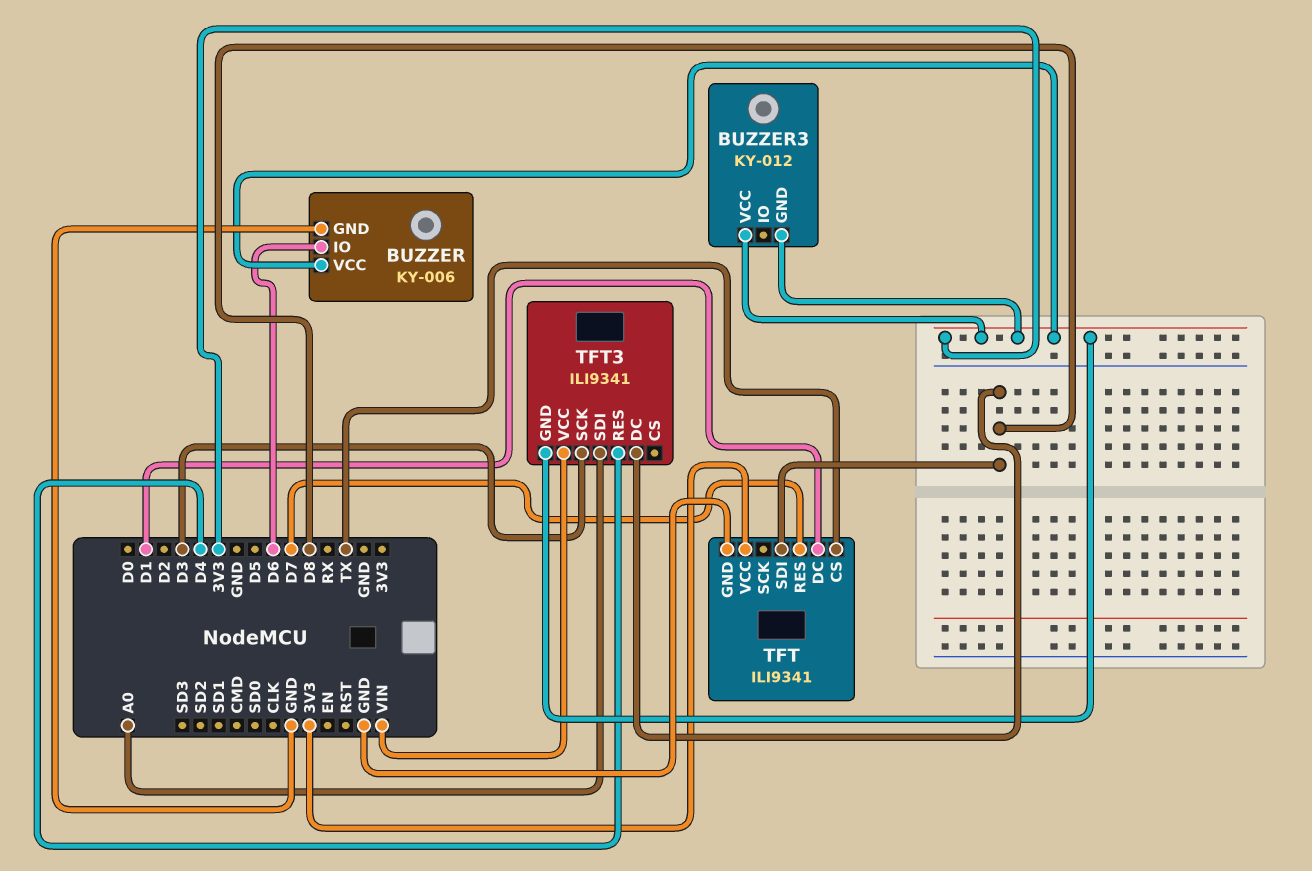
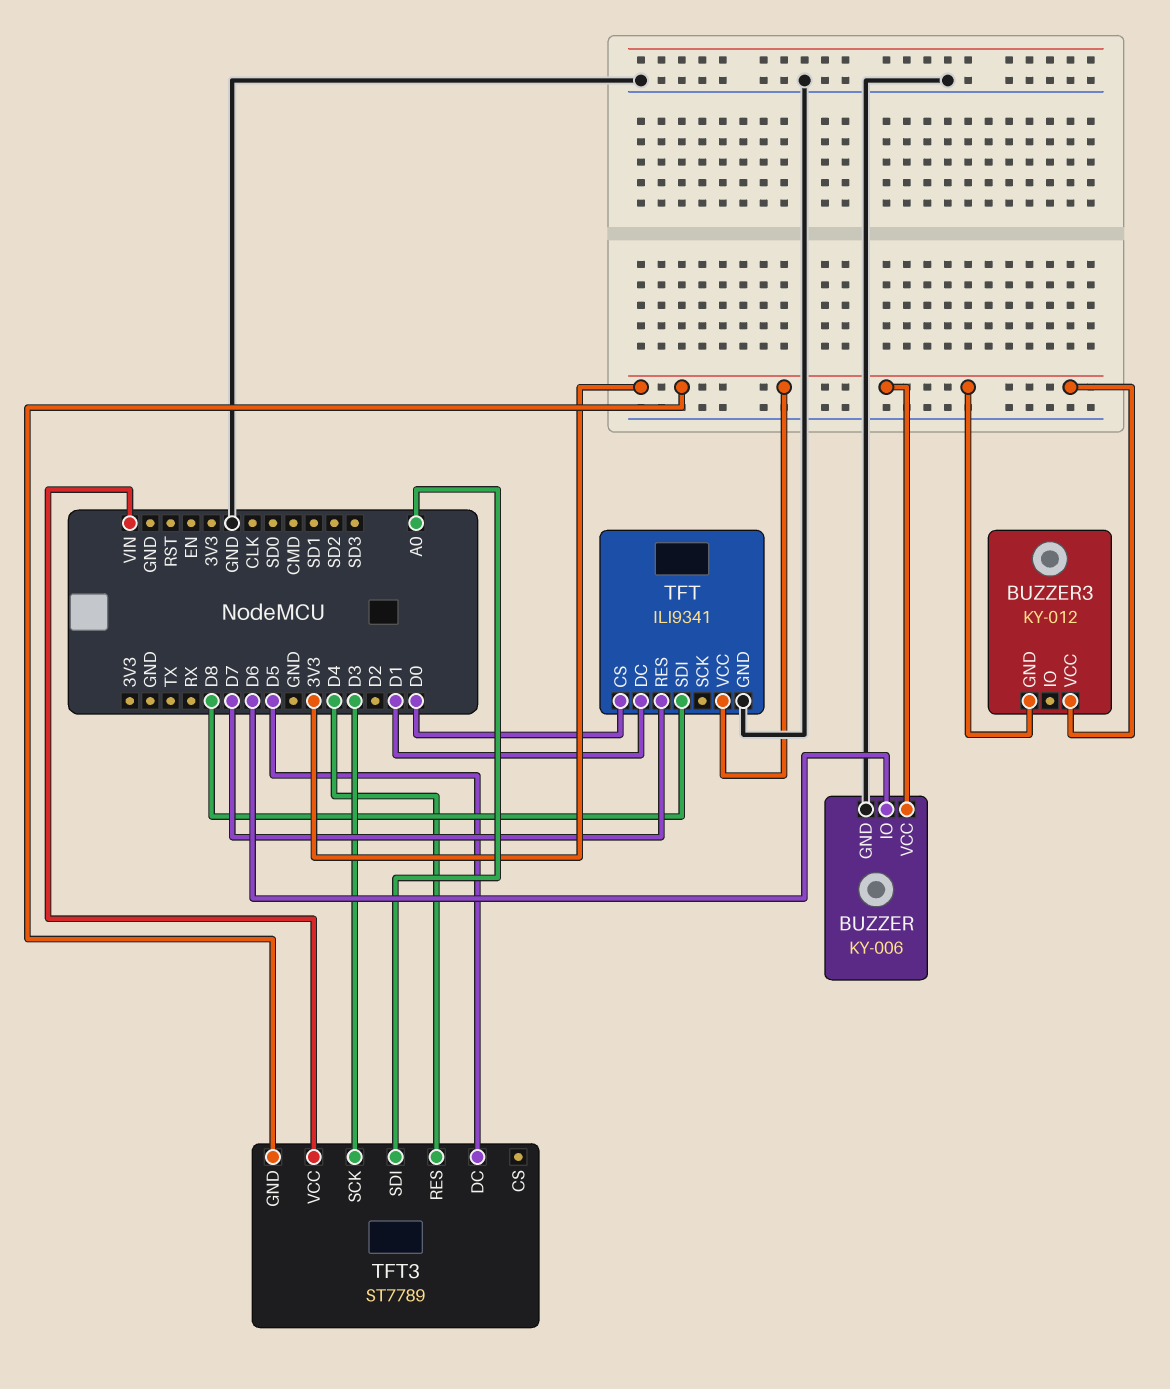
TFT pin CS: TX -> D0
TFT3: ILI9341 -> ST7789
TFT3 pin DC: D8 -> D5

